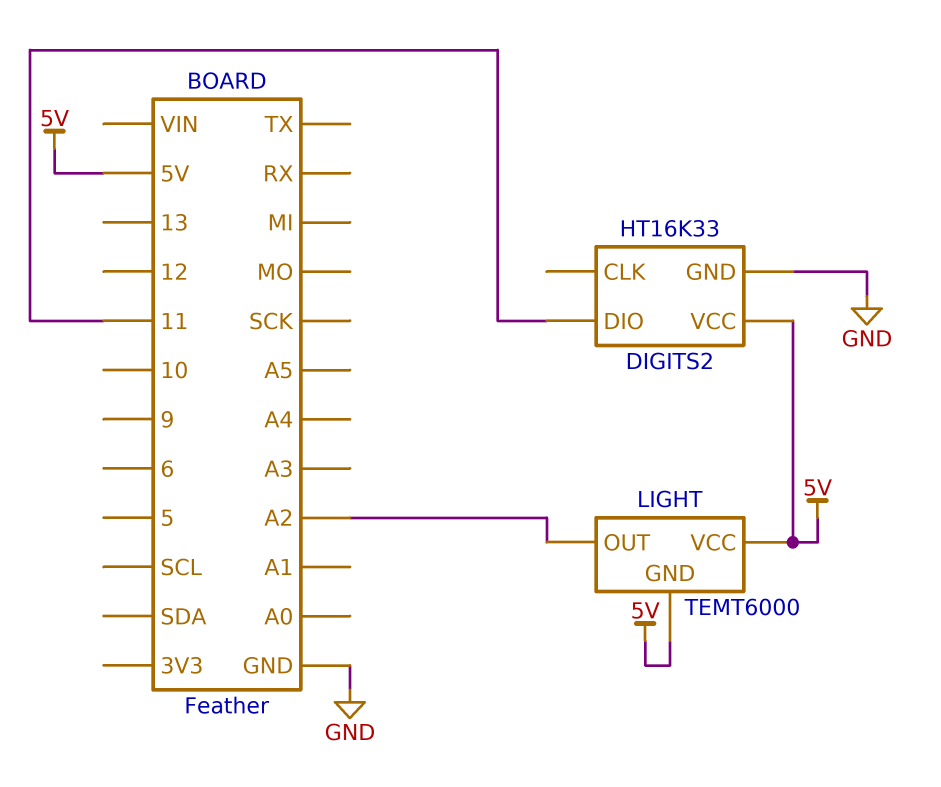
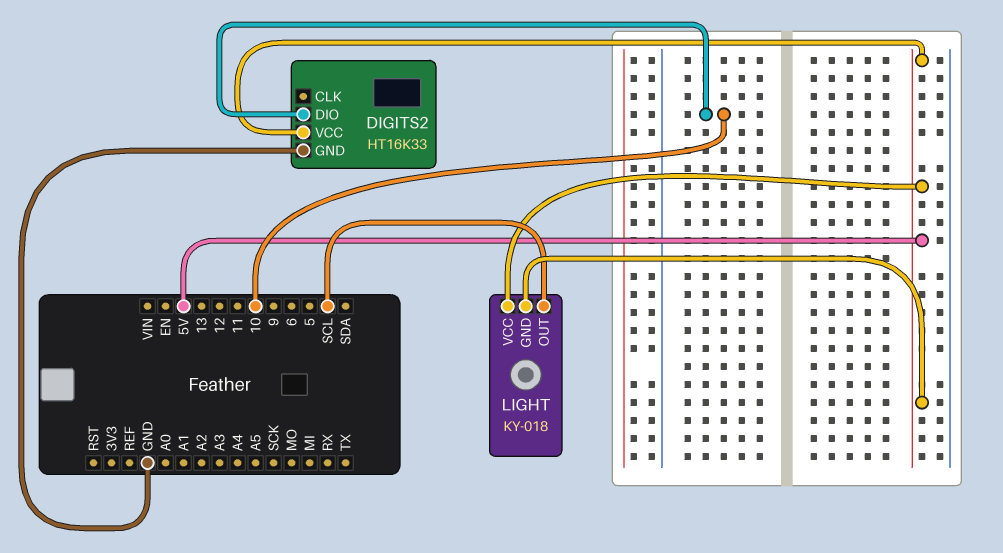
DIGITS2 pin DIO: 11 -> 10
LIGHT: TEMT6000 -> KY-018
LIGHT pin OUT: A2 -> SCL

